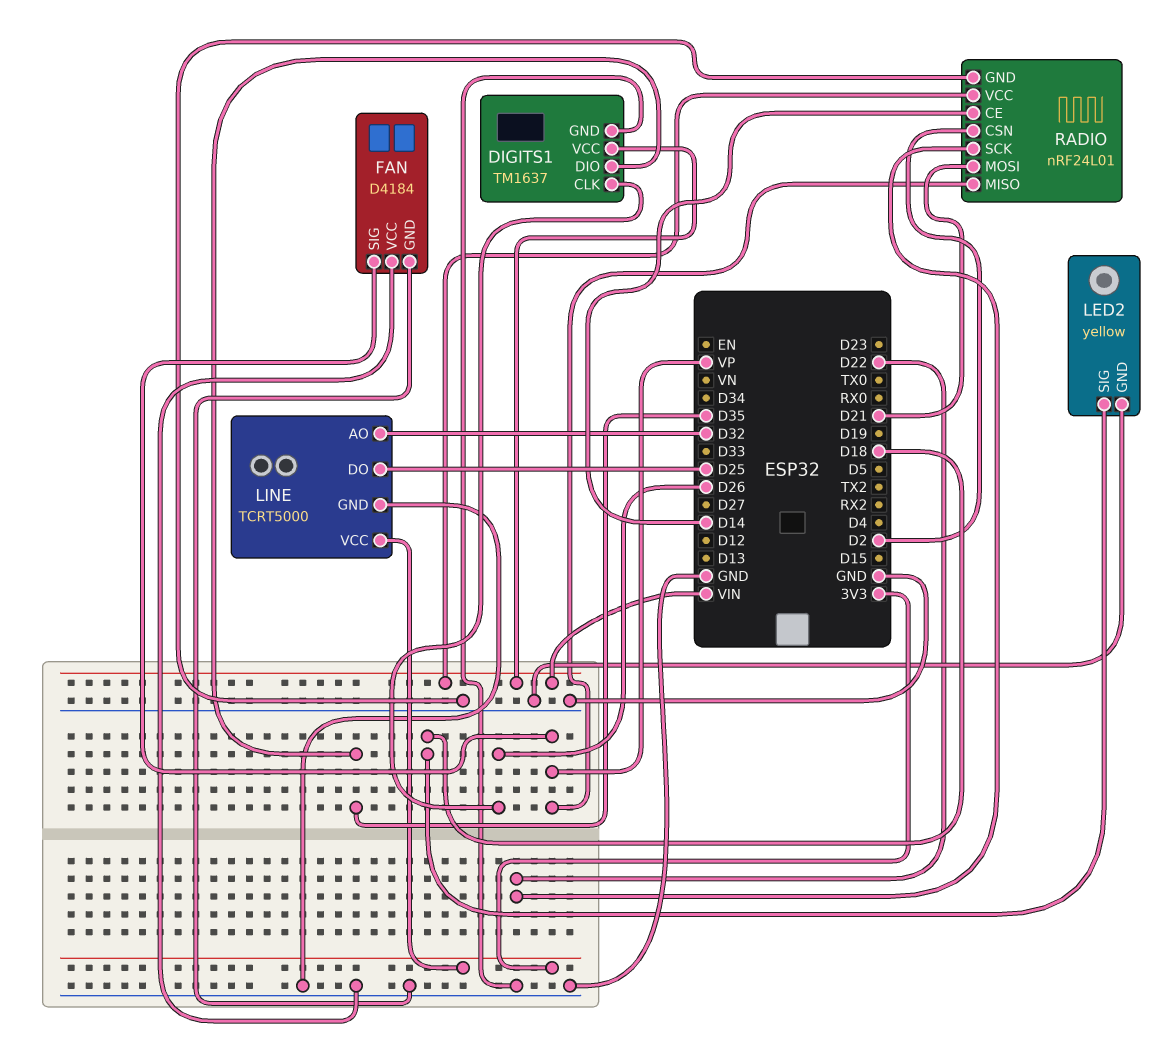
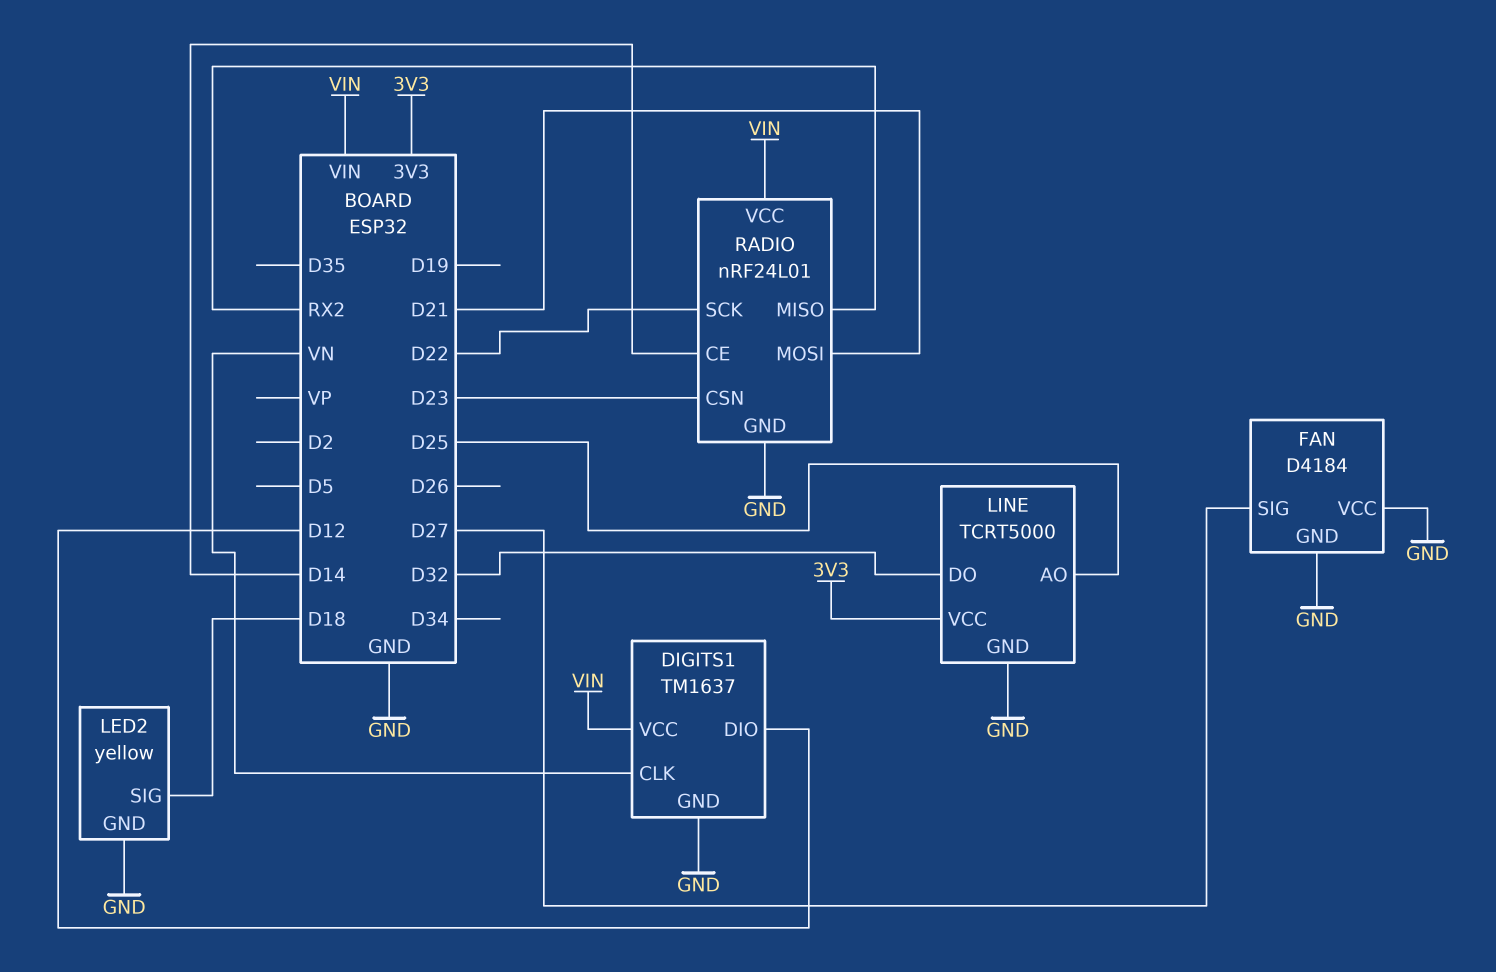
DIGITS1 pin CLK: D26 -> VN
DIGITS1 pin DIO: D35 -> D12
FAN pin SIG: VP -> D27
LINE pin AO: D32 -> D25
LINE pin DO: D25 -> D32
RADIO pin CSN: D2 -> D23
RADIO pin MISO: VP -> RX2

